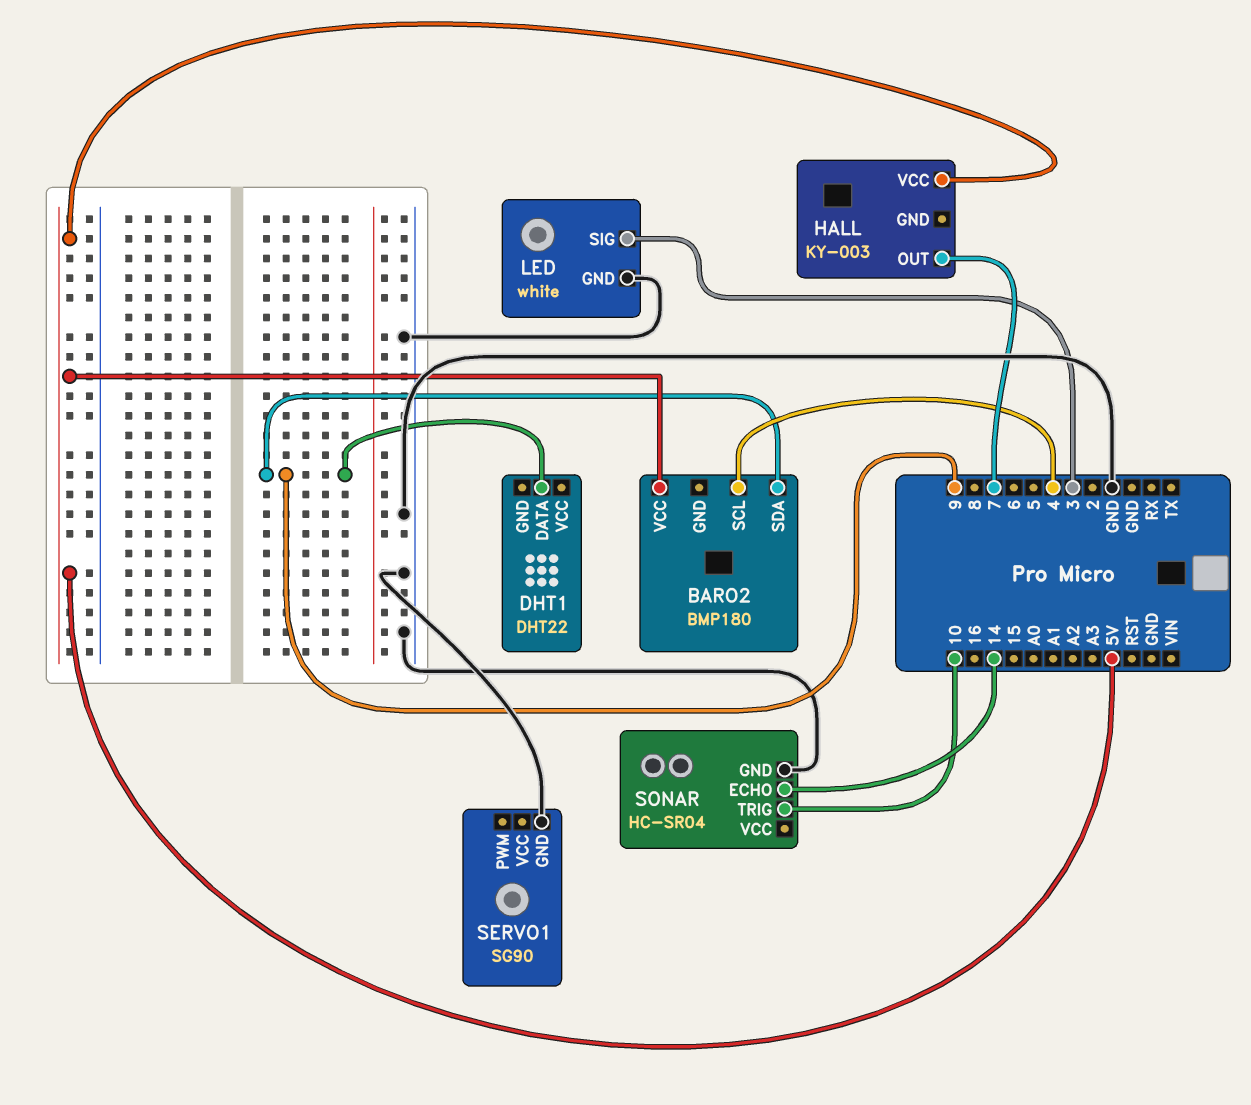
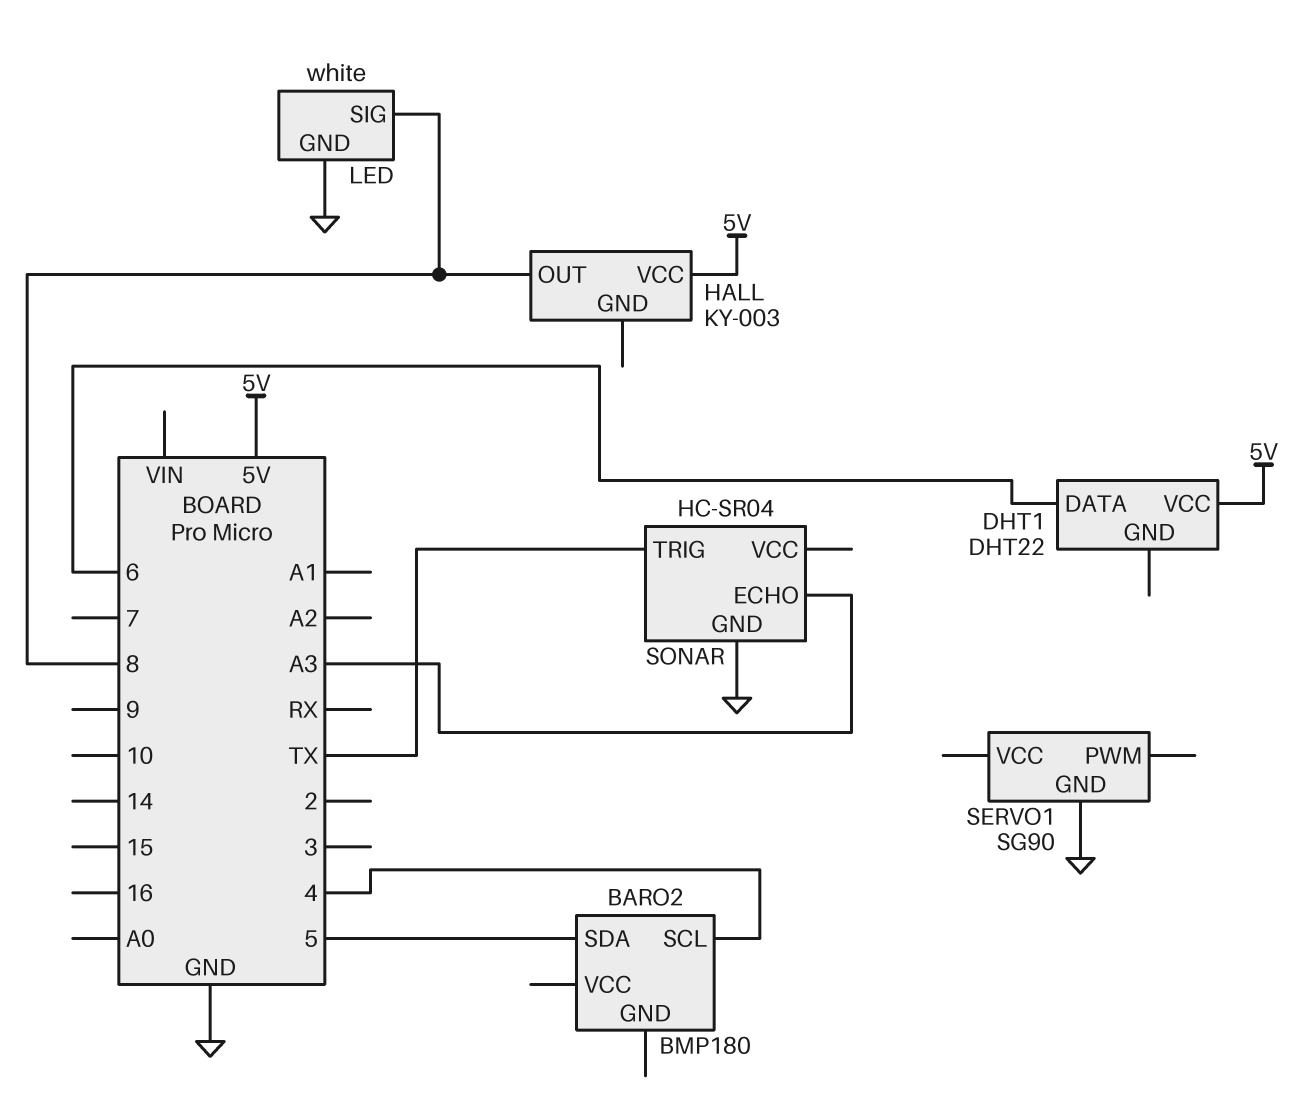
BARO2 pin SDA: 9 -> 5
BARO2 pin VCC: 5V -> none
DHT1 pin DATA: 9 -> 6
DHT1 pin VCC: none -> 5V
HALL pin OUT: 7 -> 8
LED pin SIG: 3 -> 8
SONAR pin ECHO: 14 -> A3
SONAR pin TRIG: 10 -> TX

